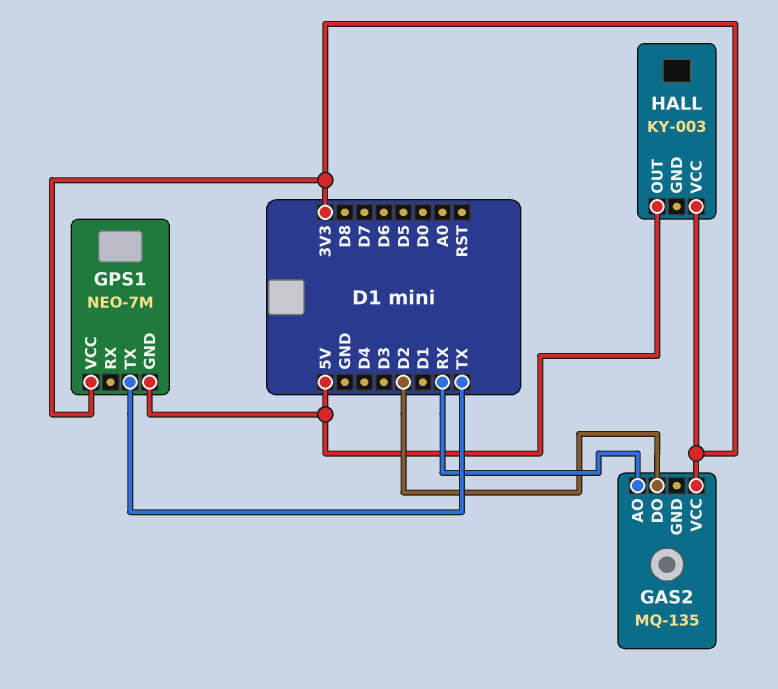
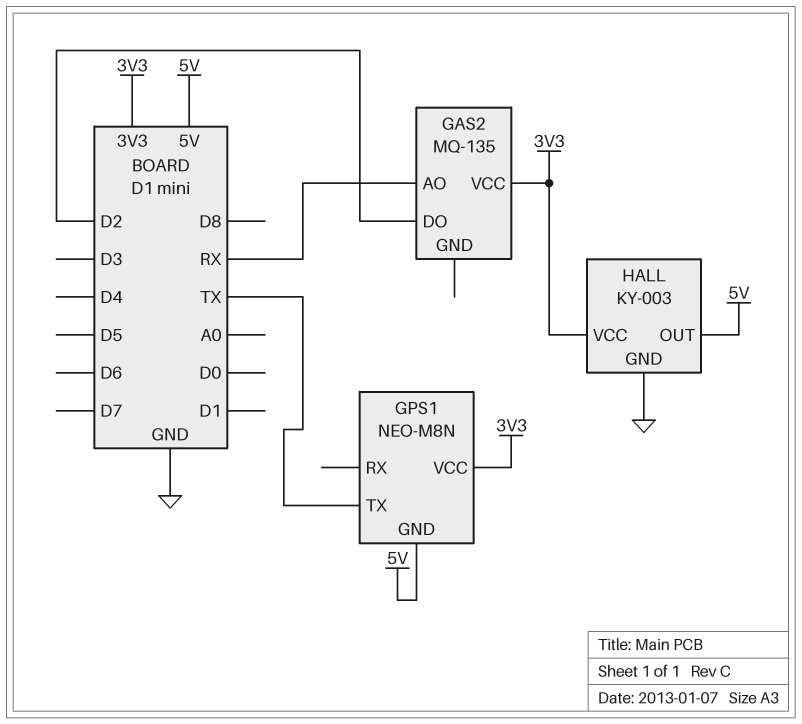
GPS1: NEO-7M -> NEO-M8N
HALL pin GND: none -> GND

